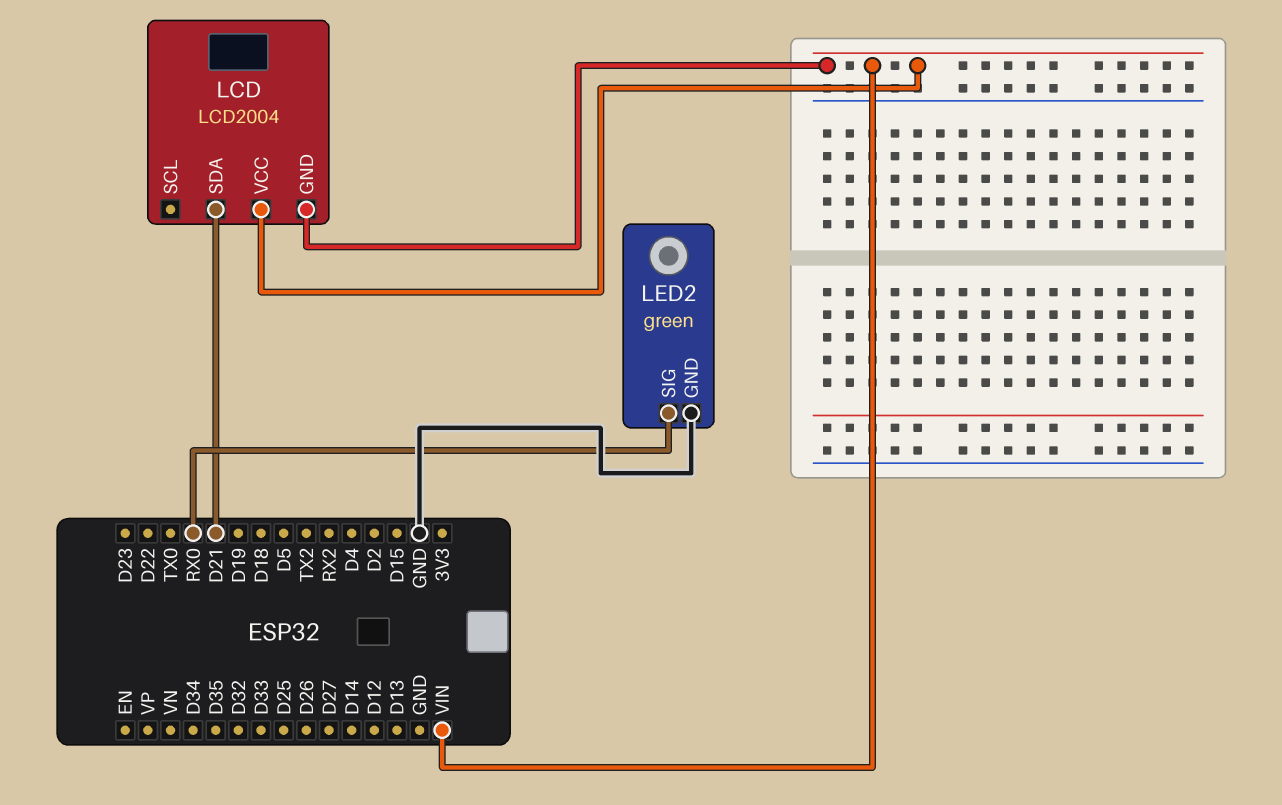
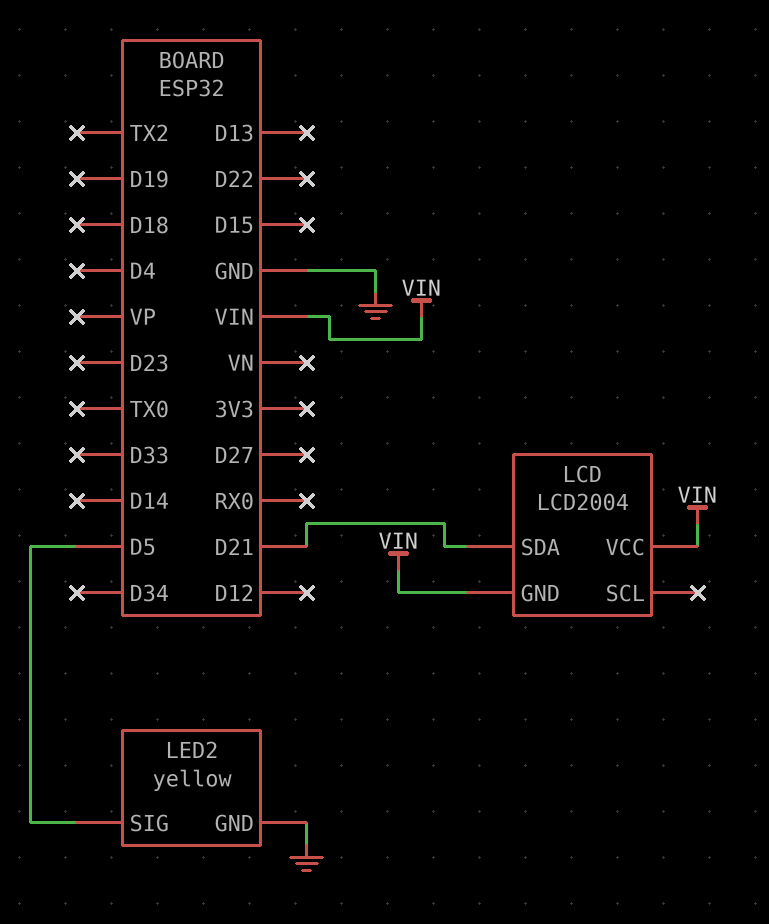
LED2: green -> yellow
LED2 pin SIG: RX0 -> D5

